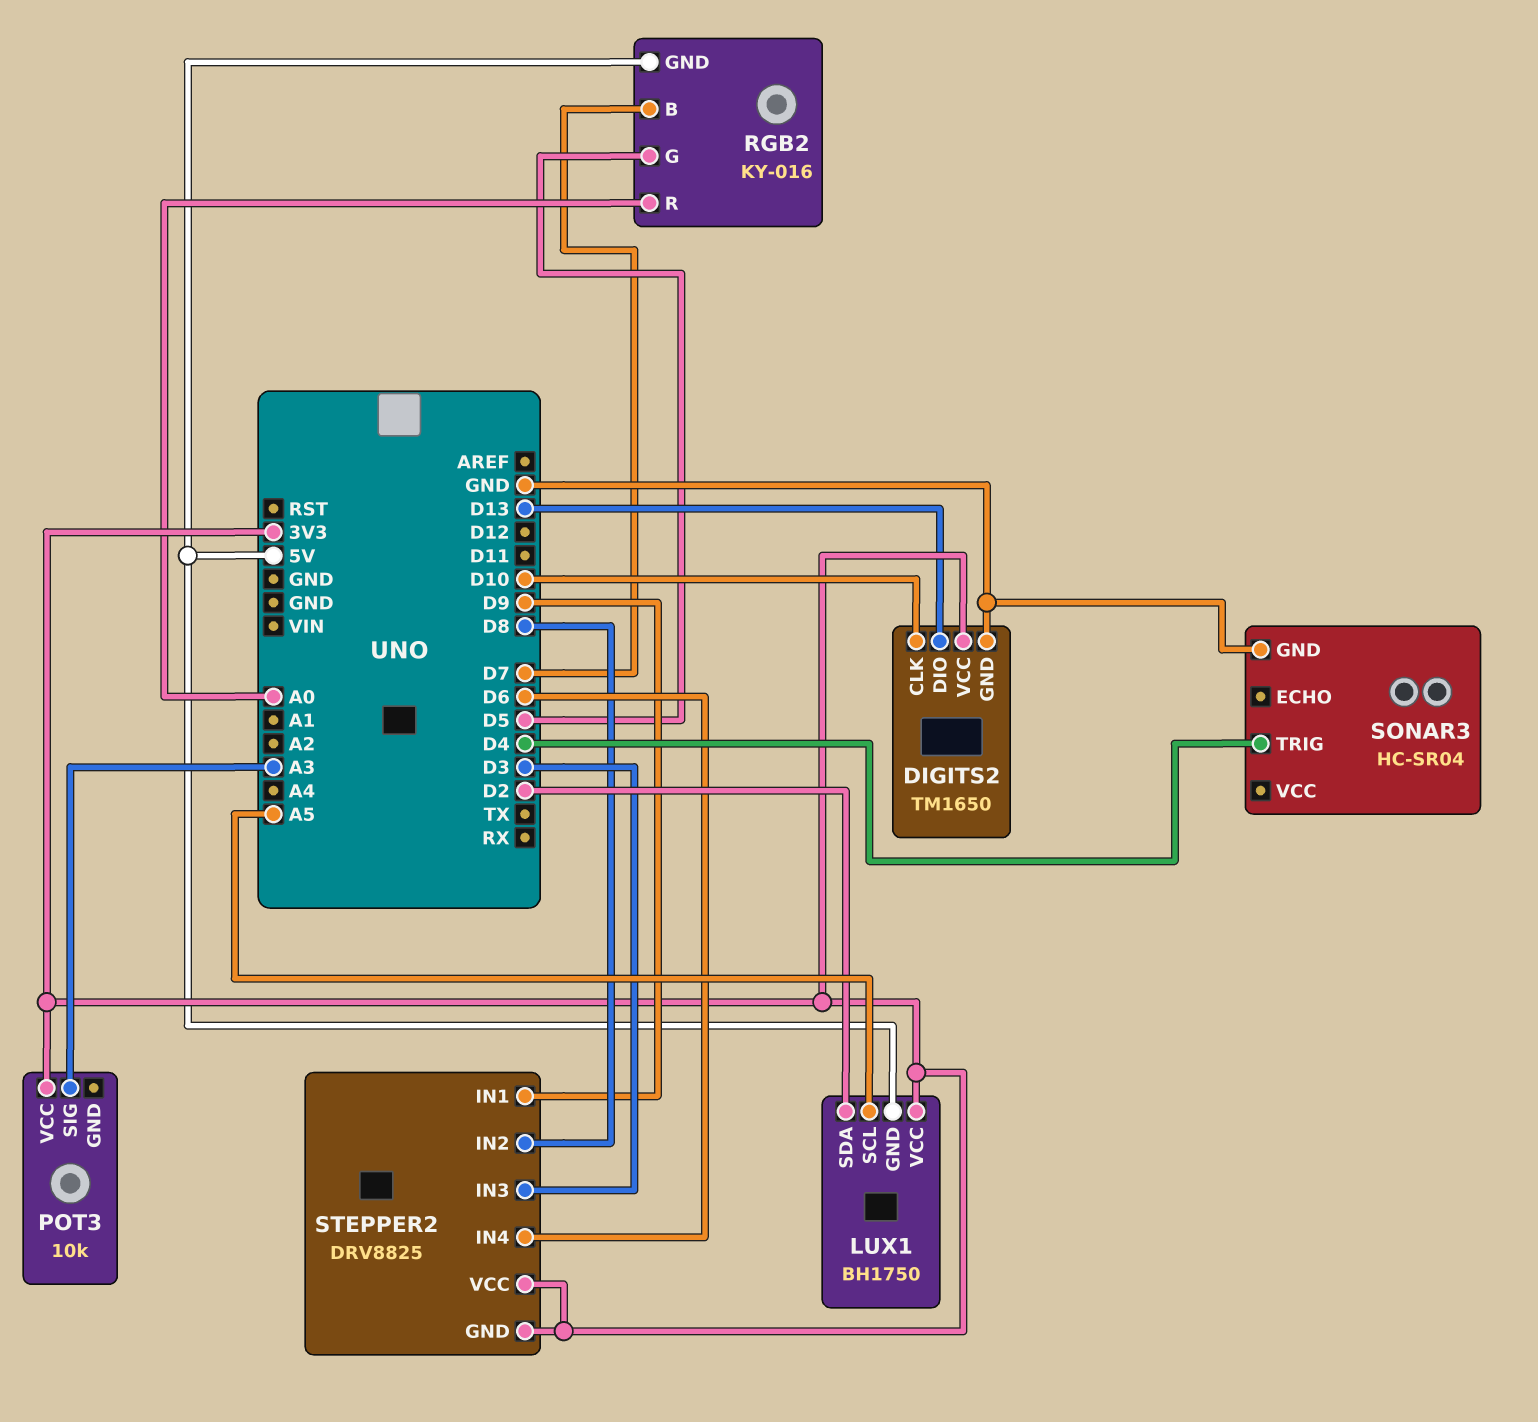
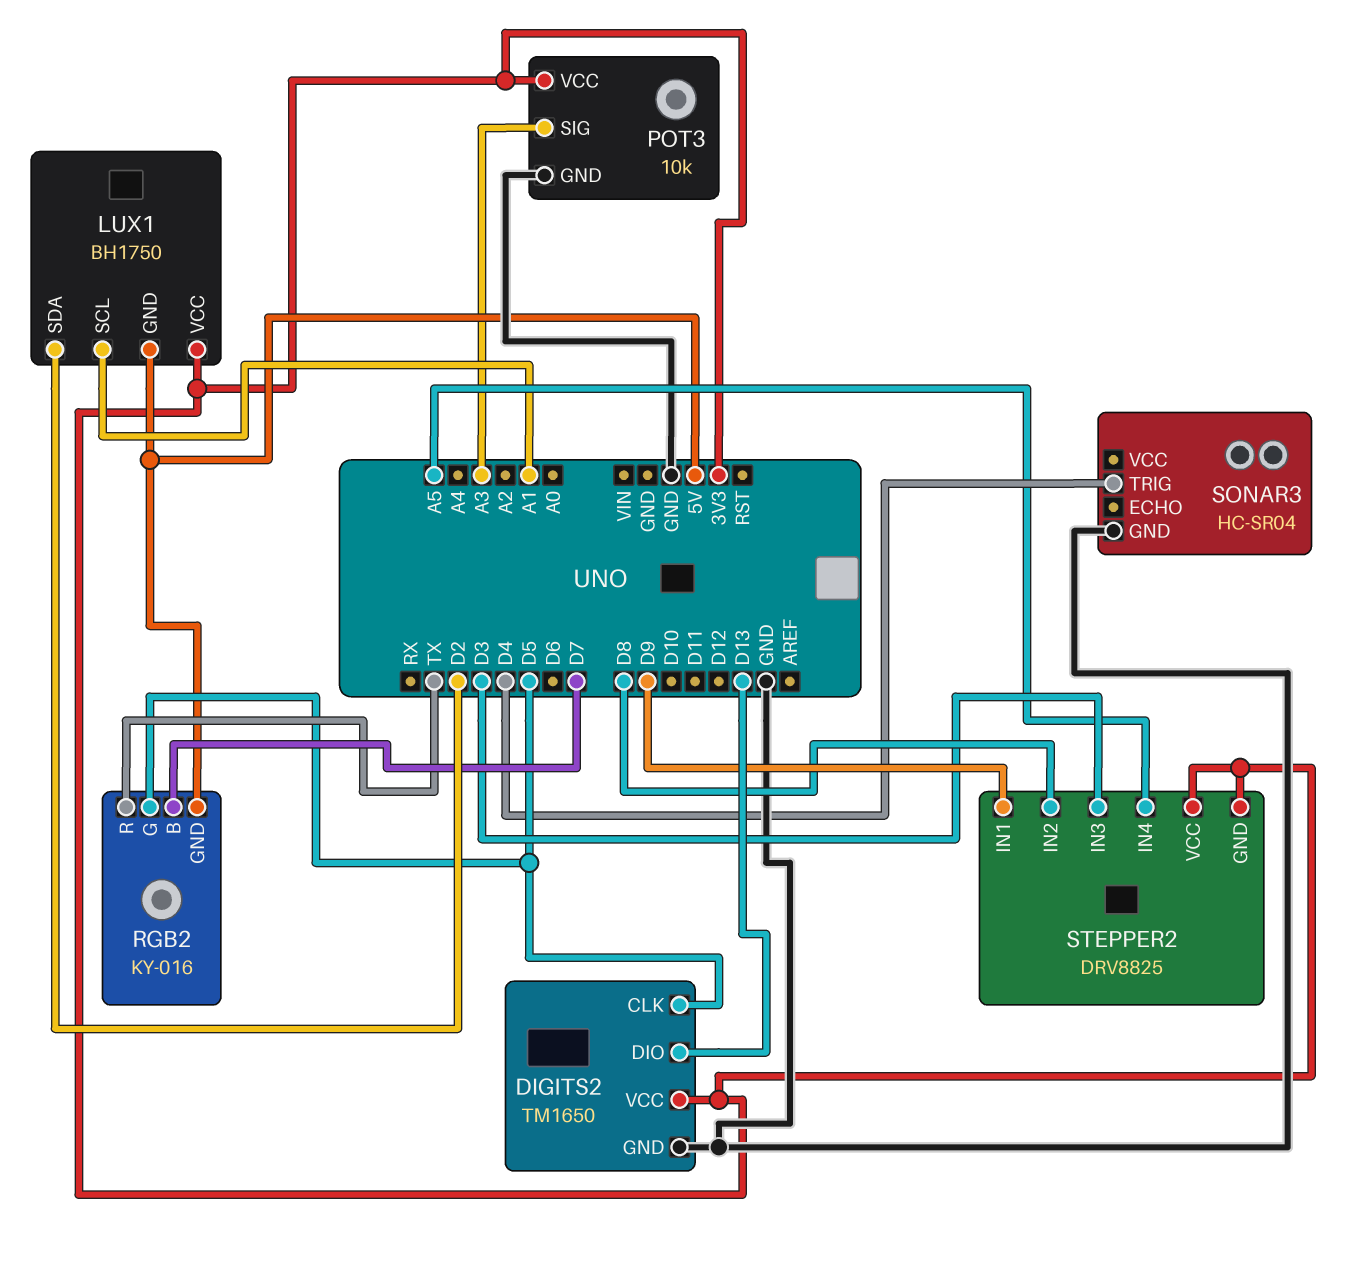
DIGITS2 pin CLK: D10 -> D5
LUX1 pin SCL: A5 -> A1
POT3 pin GND: none -> GND
RGB2 pin R: A0 -> TX
STEPPER2 pin IN4: D6 -> A5

